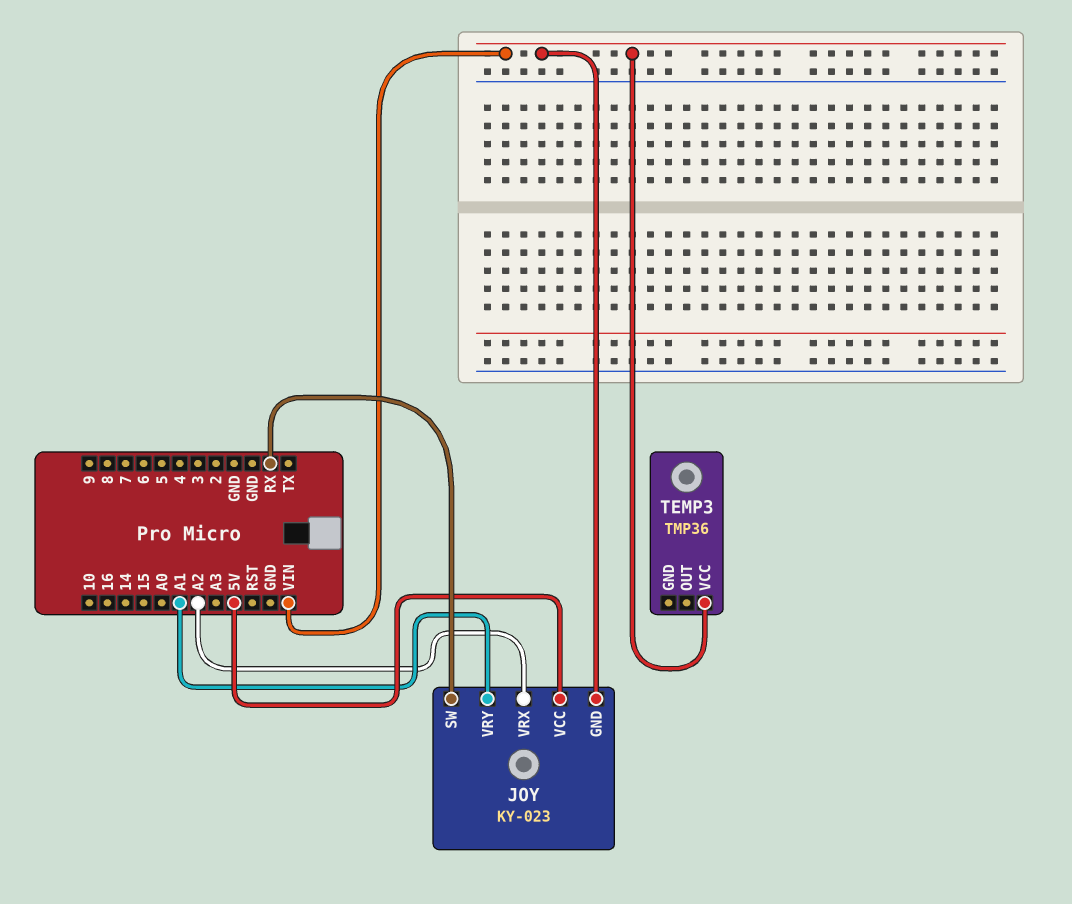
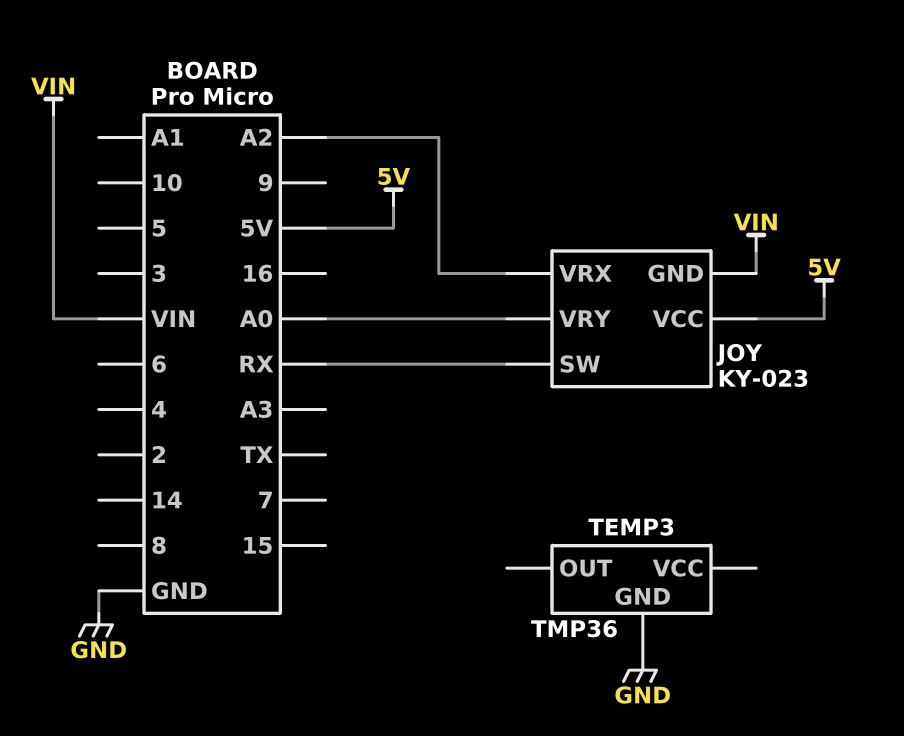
JOY pin VRY: A1 -> A0
TEMP3 pin GND: none -> GND
TEMP3 pin VCC: VIN -> none

